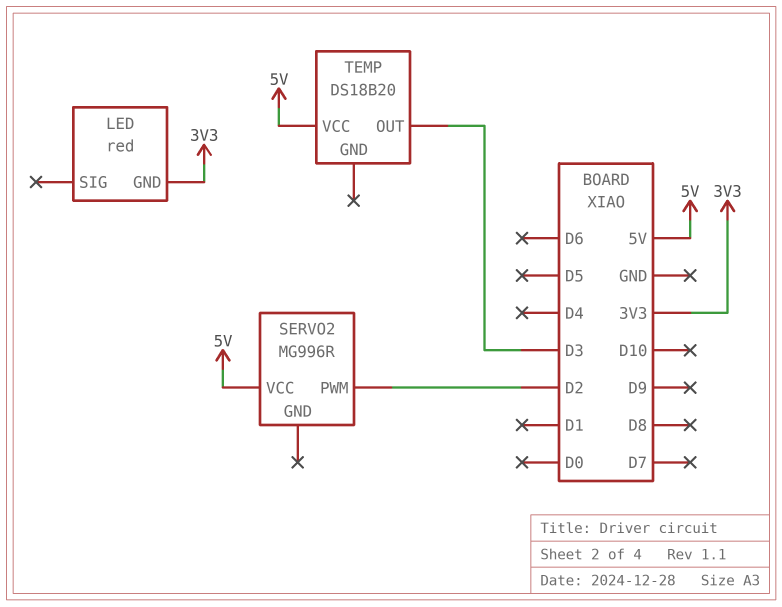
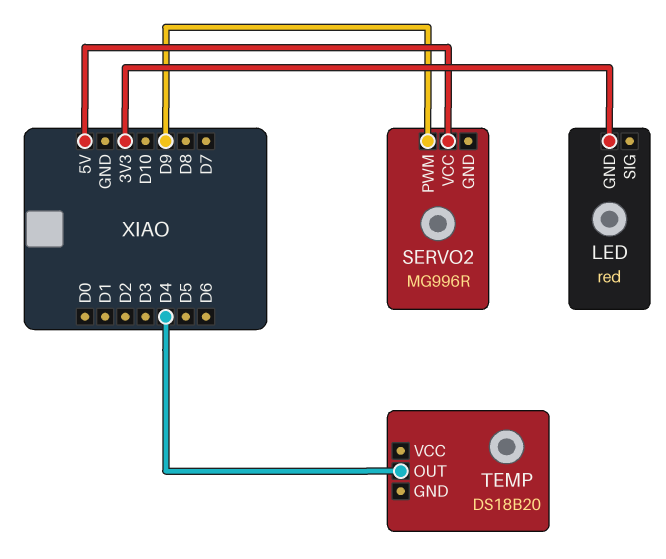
SERVO2 pin PWM: D2 -> D9
TEMP pin OUT: D3 -> D4
TEMP pin VCC: 5V -> none

